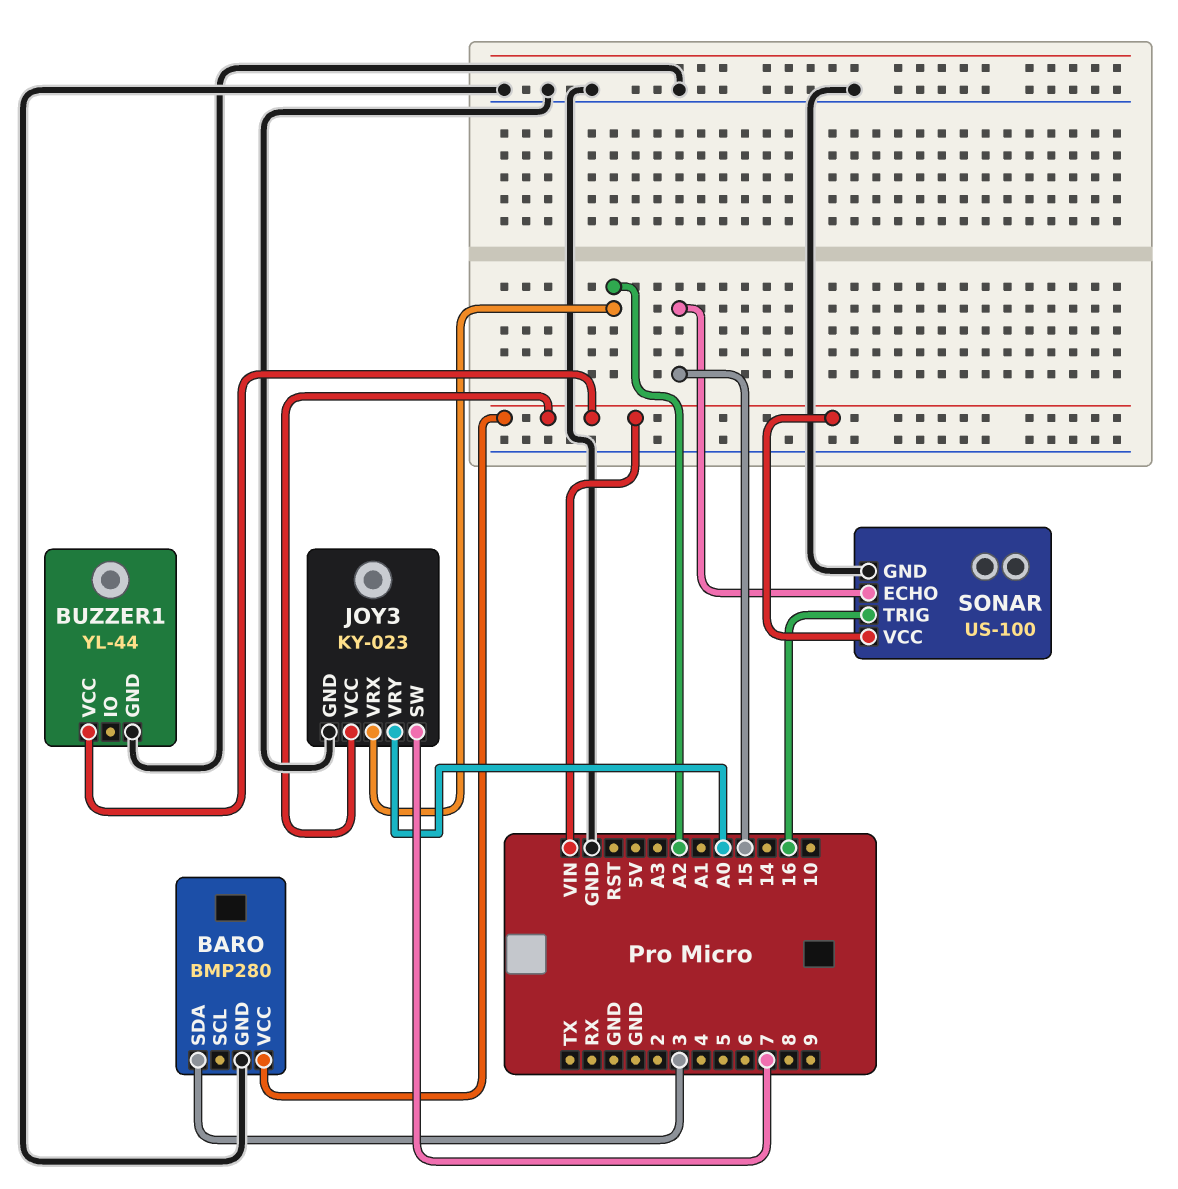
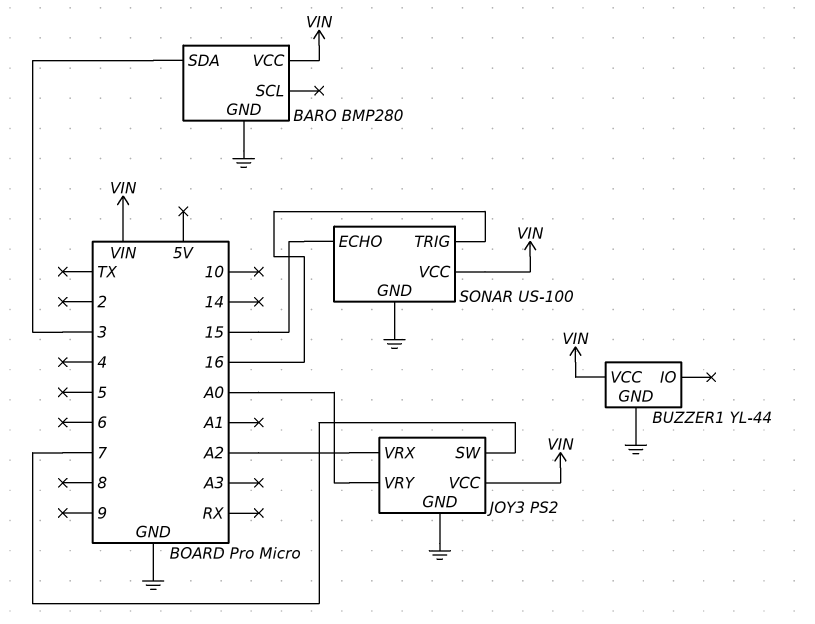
JOY3: KY-023 -> PS2

